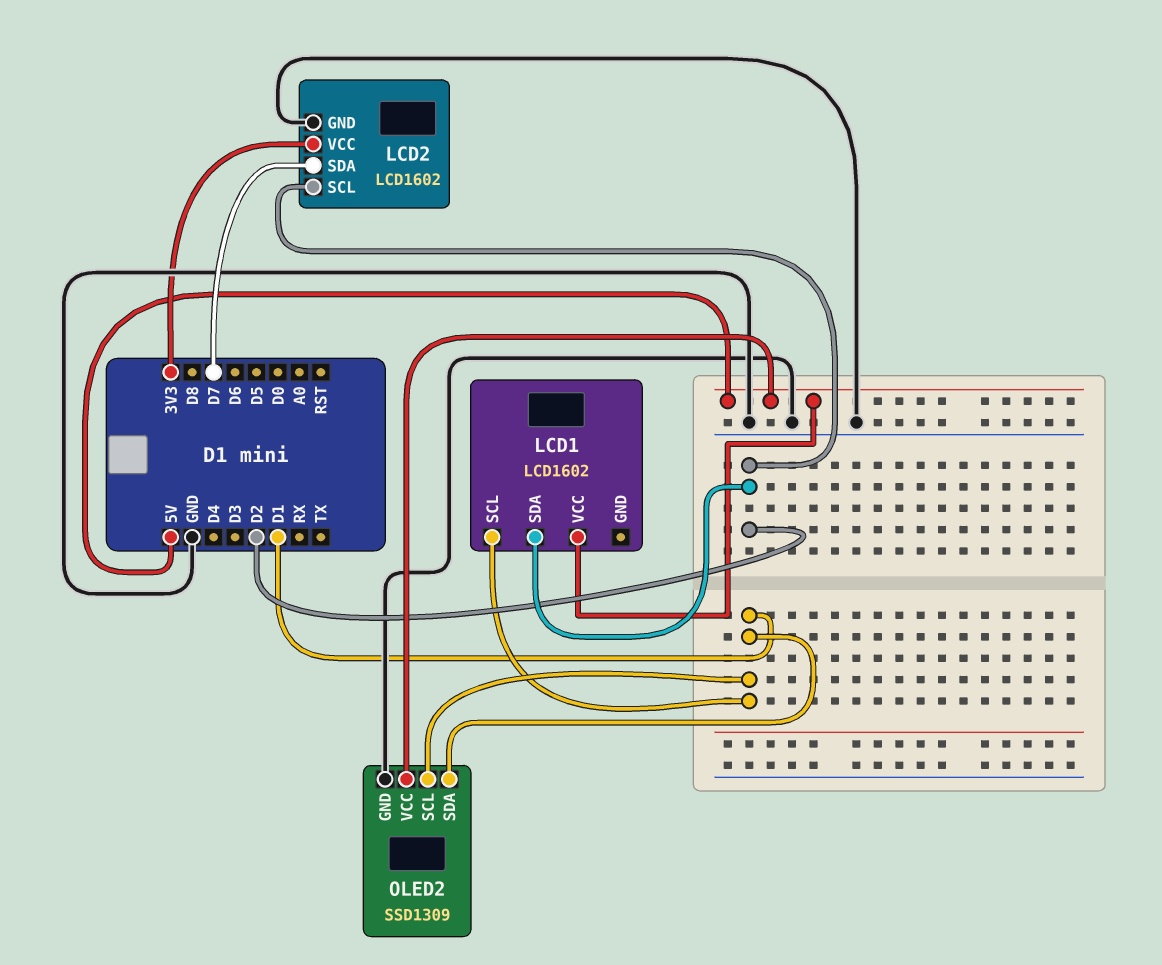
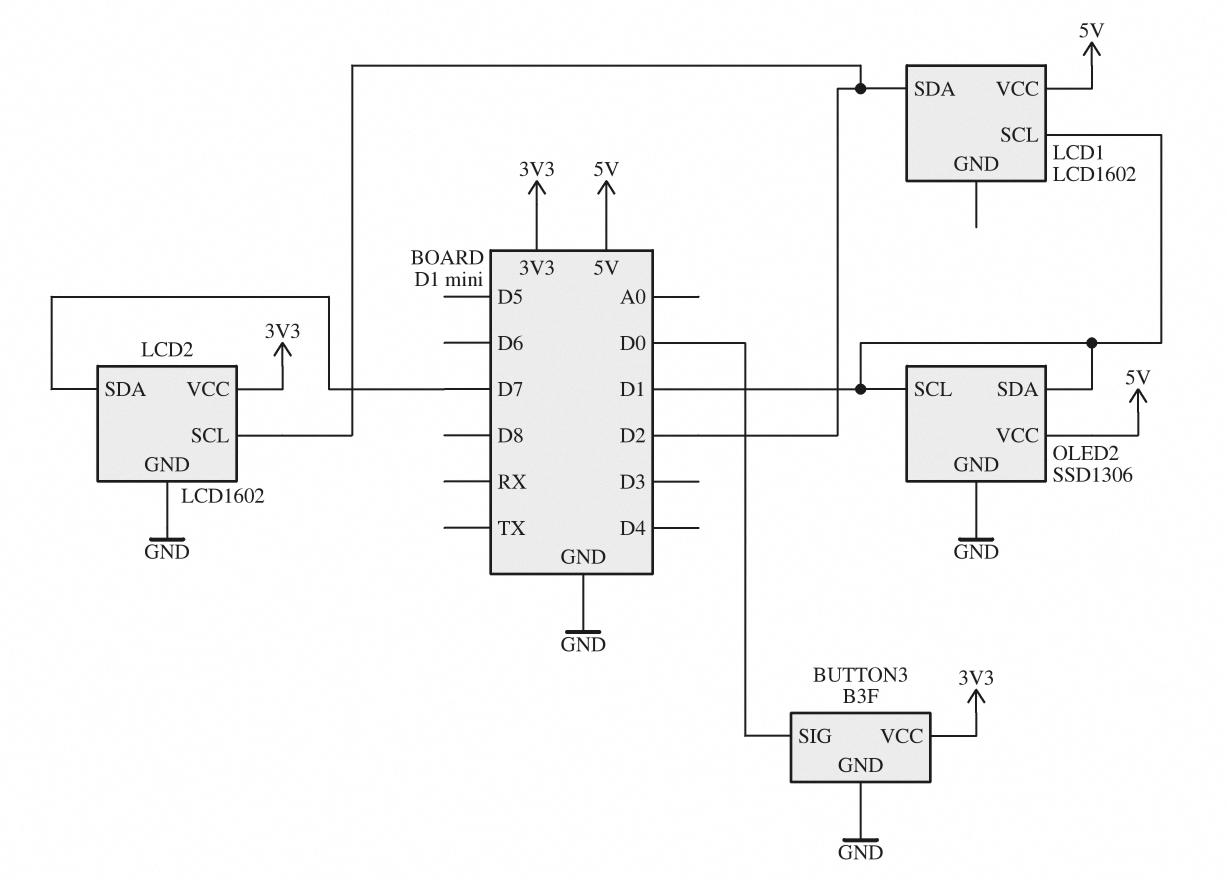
BUTTON3: none -> B3F
BUTTON3 pin GND: none -> GND
BUTTON3 pin SIG: none -> D0
BUTTON3 pin VCC: none -> 3V3
OLED2: SSD1309 -> SSD1306

